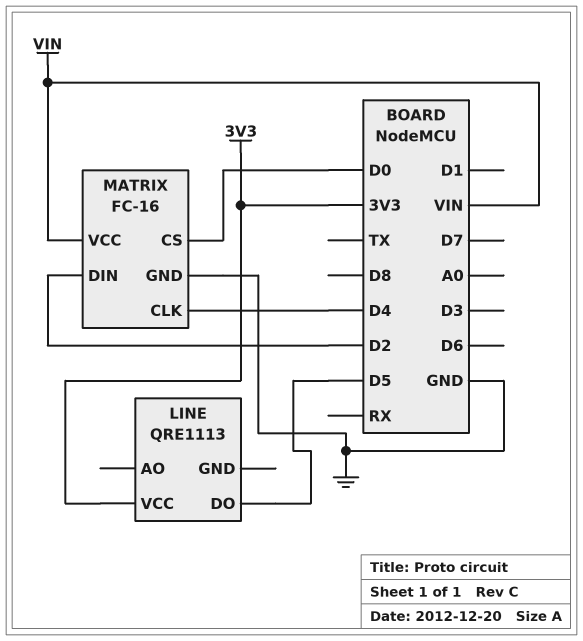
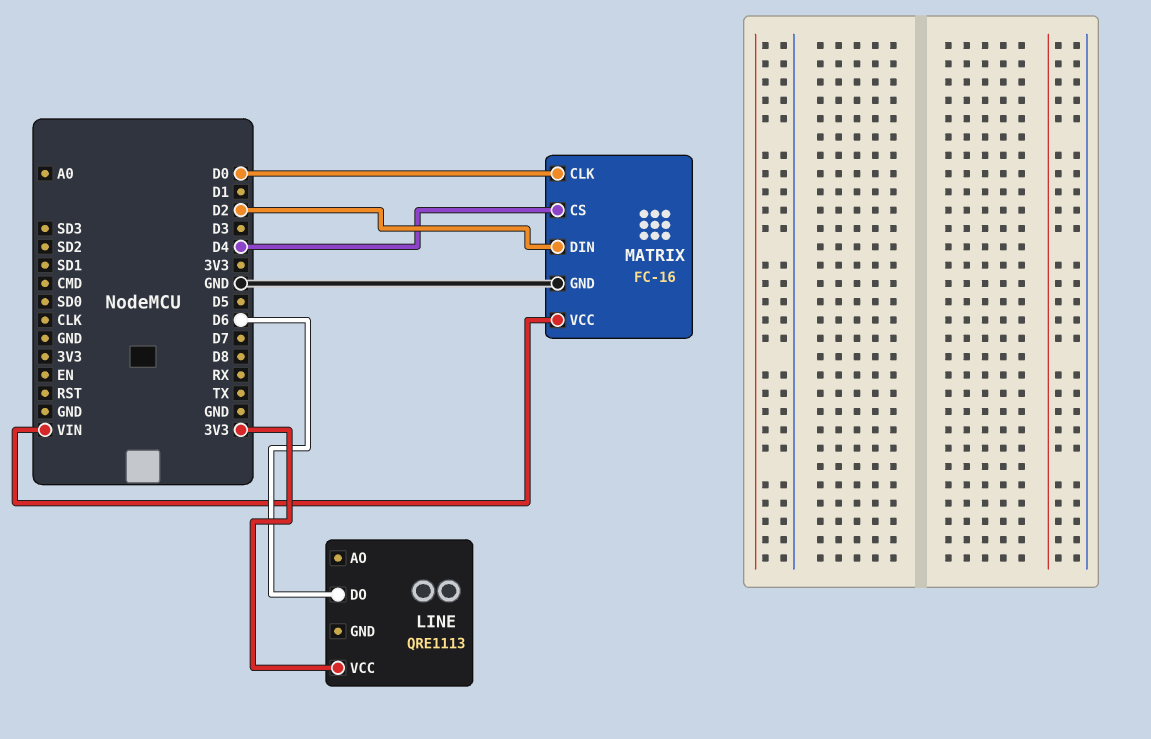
LINE pin DO: D5 -> D6
MATRIX pin CLK: D4 -> D0
MATRIX pin CS: D0 -> D4

